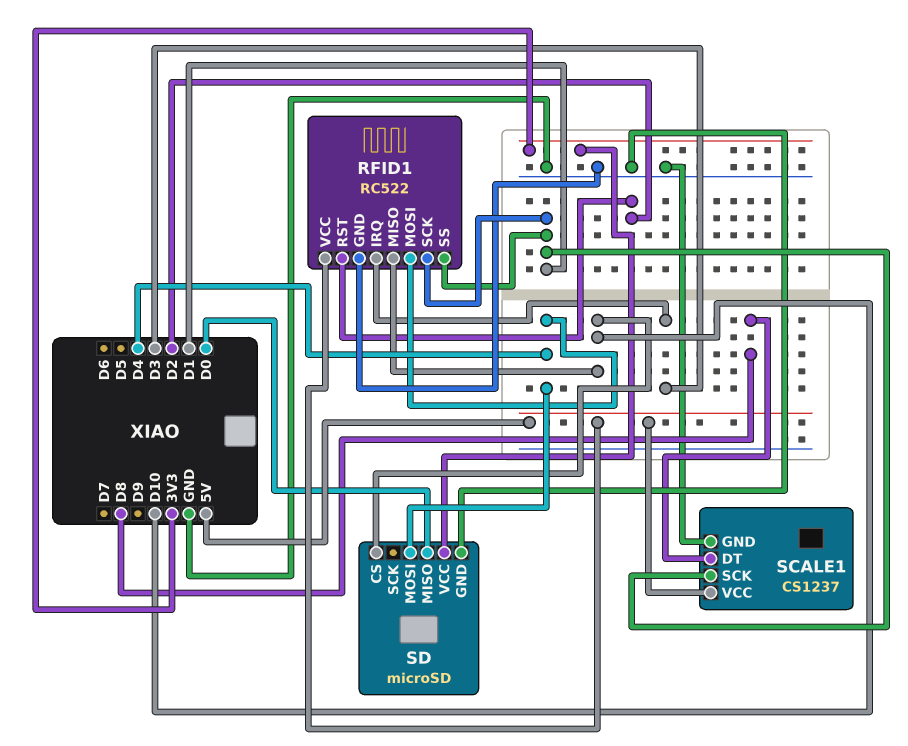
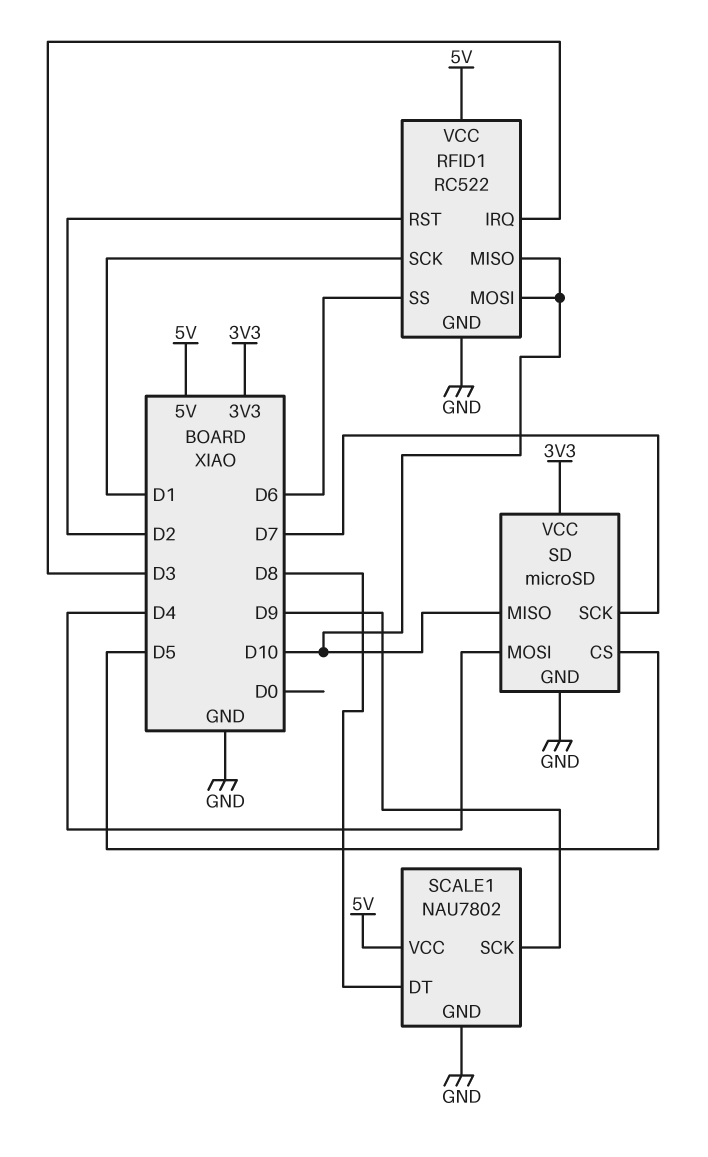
RFID1 pin MOSI: D4 -> D10
RFID1 pin SS: D1 -> D6
SCALE1: CS1237 -> NAU7802
SCALE1 pin SCK: D1 -> D9
SD pin CS: D10 -> D5
SD pin MISO: D0 -> D10
SD pin SCK: none -> D7

